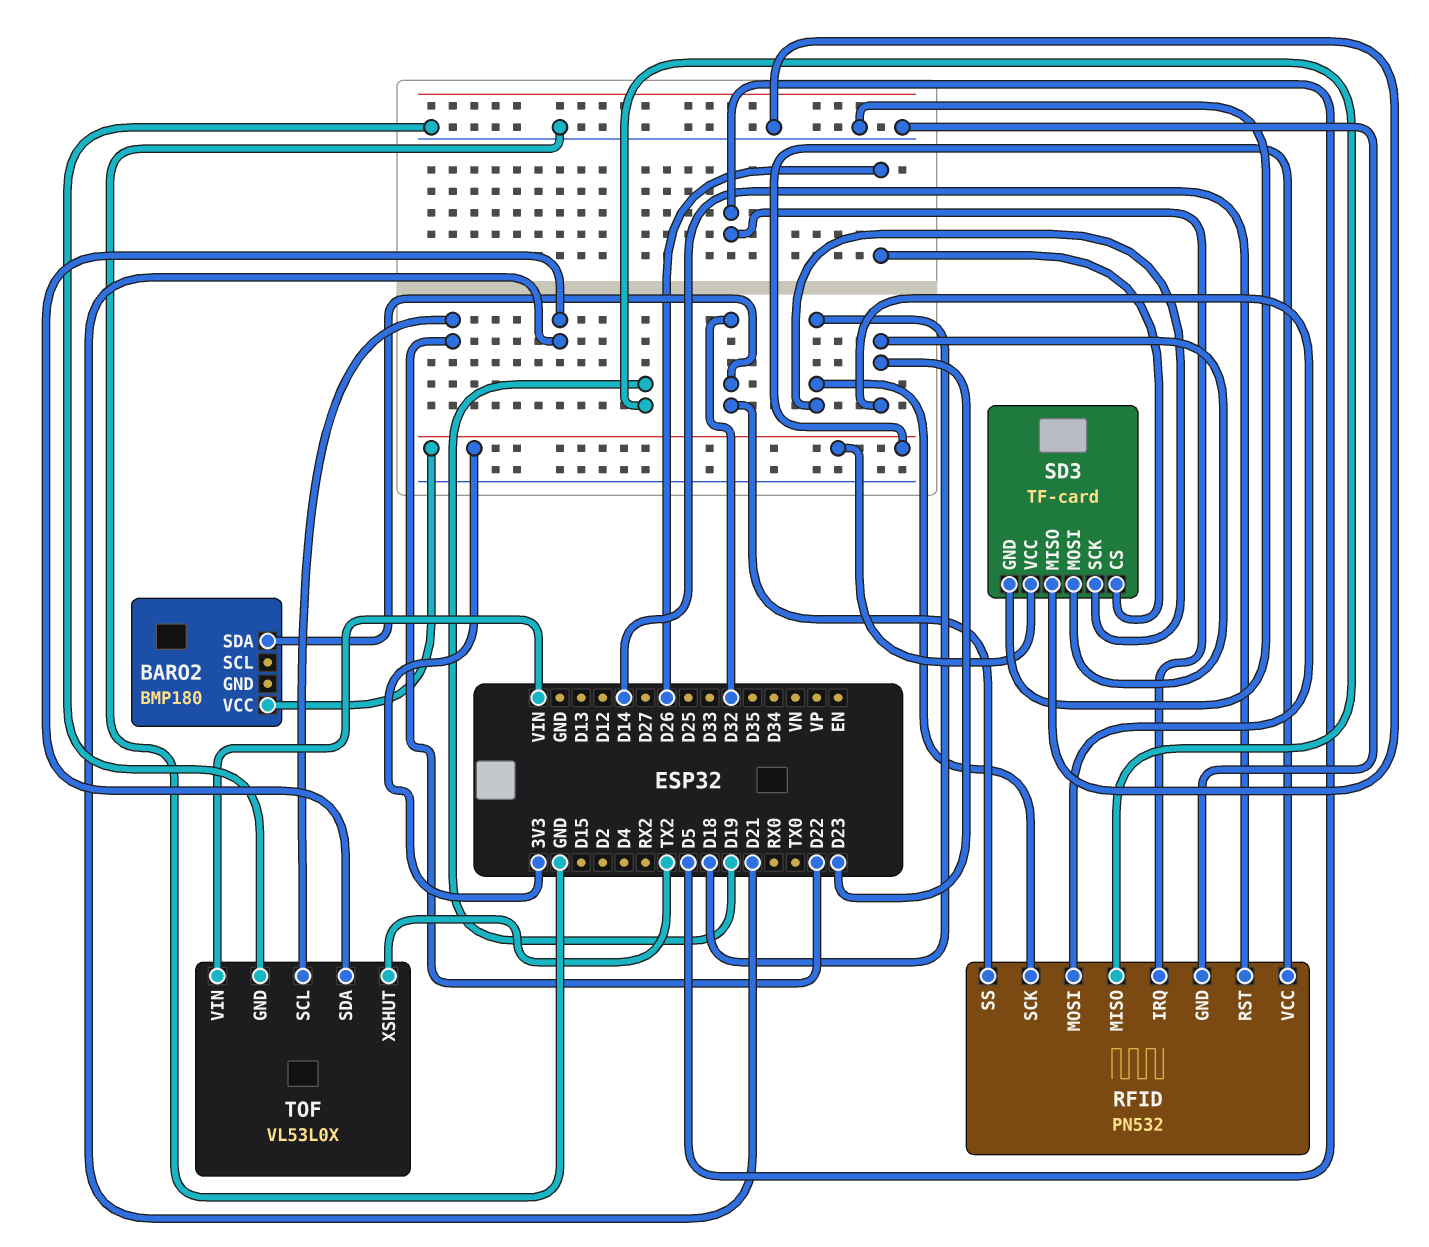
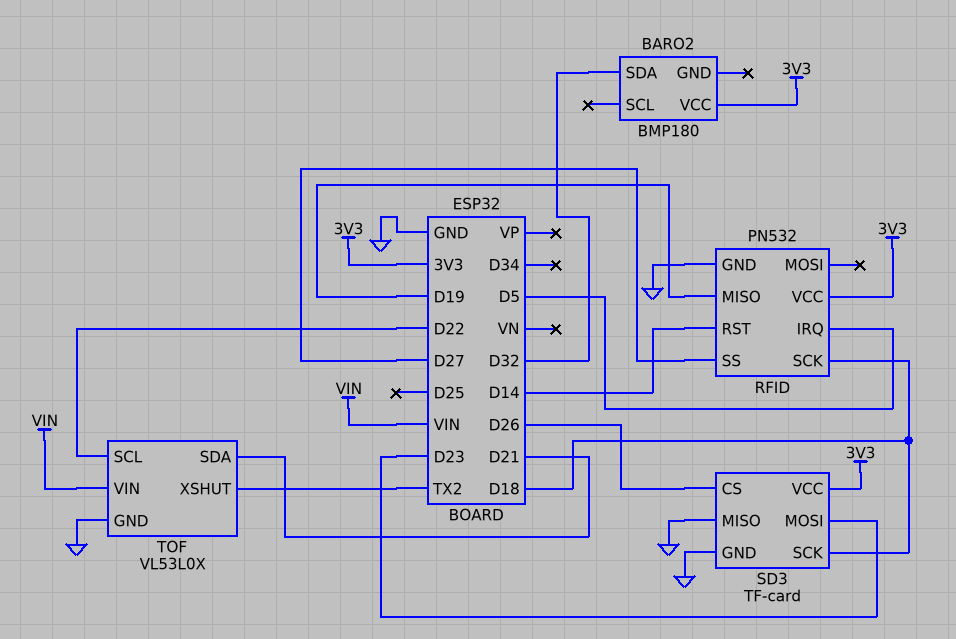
RFID pin MOSI: D23 -> none
RFID pin SS: D32 -> D27

